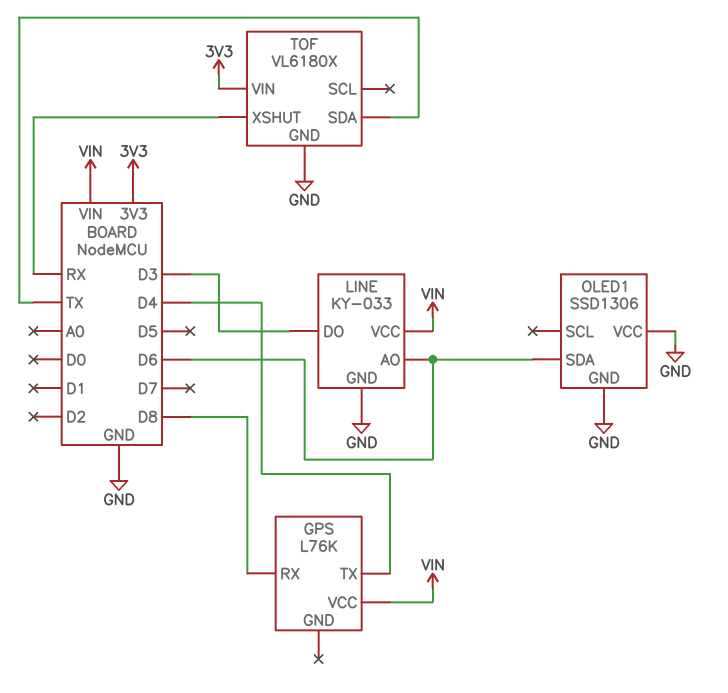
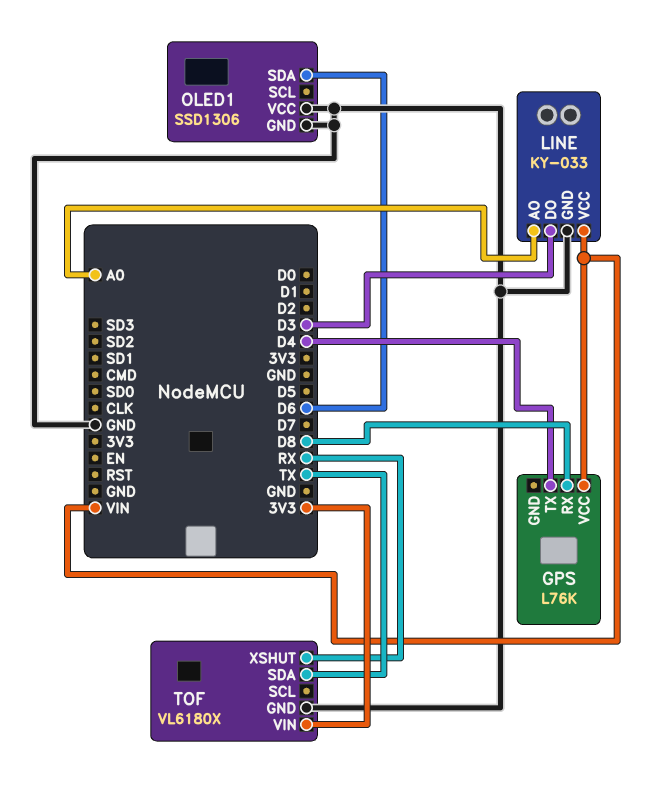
LINE pin AO: D6 -> A0

